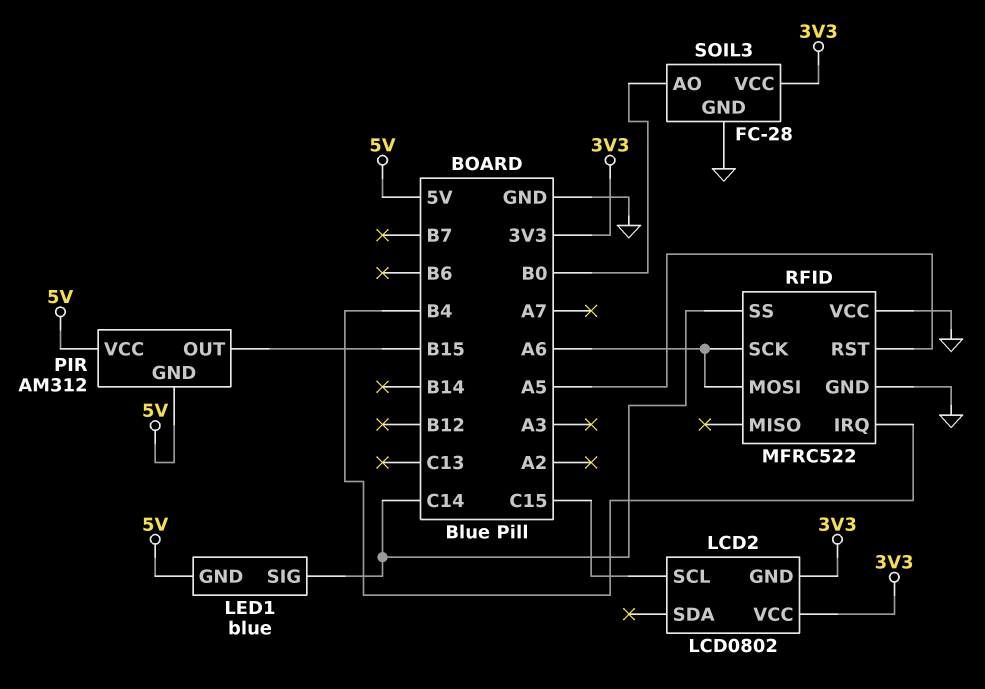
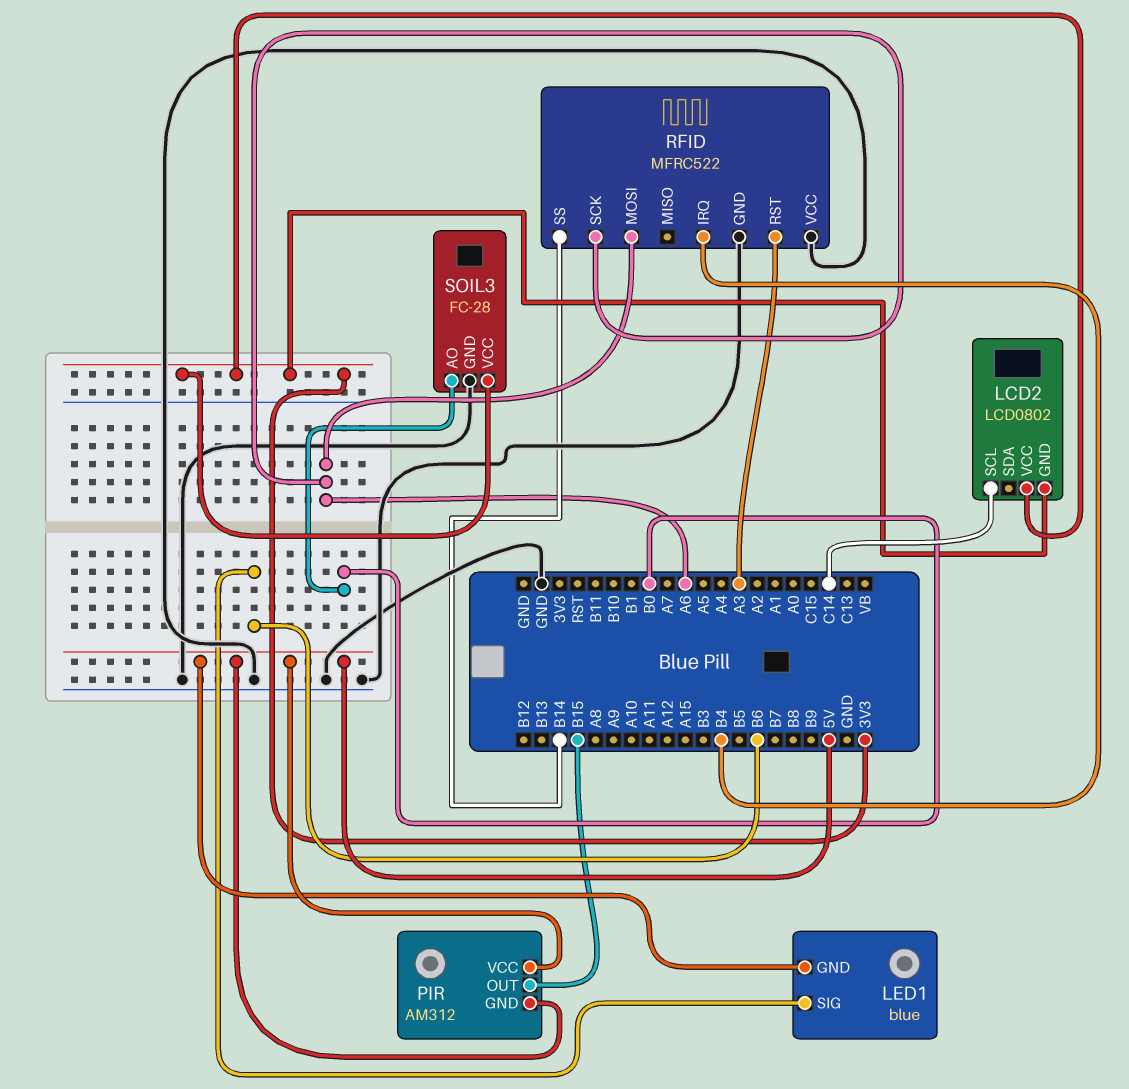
LCD2 pin SCL: C15 -> C14
LED1 pin SIG: C14 -> B6
RFID pin RST: A5 -> A3
RFID pin SS: C14 -> B14

